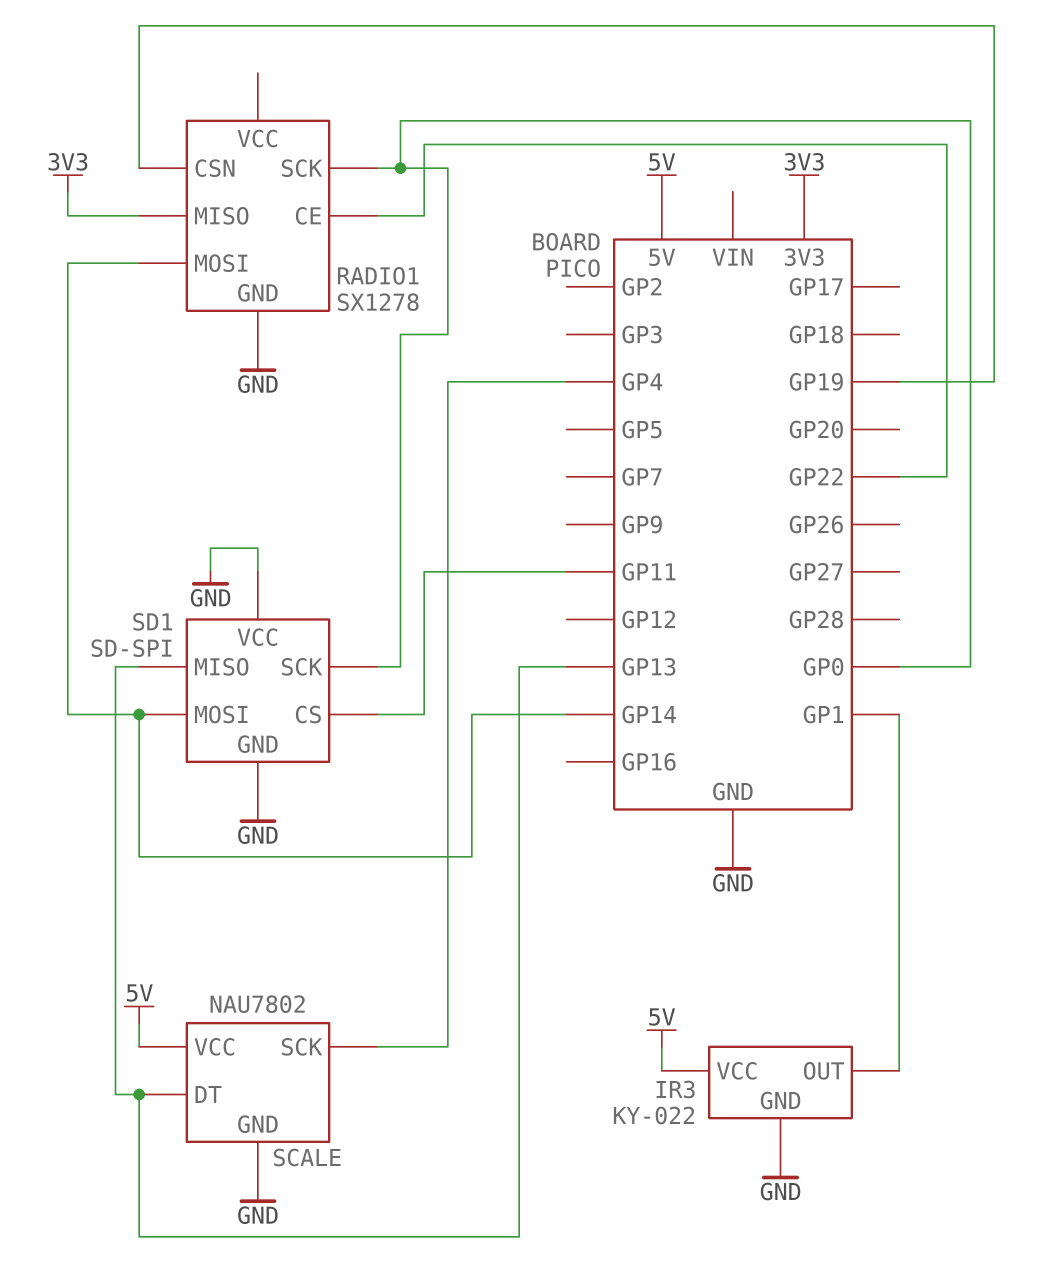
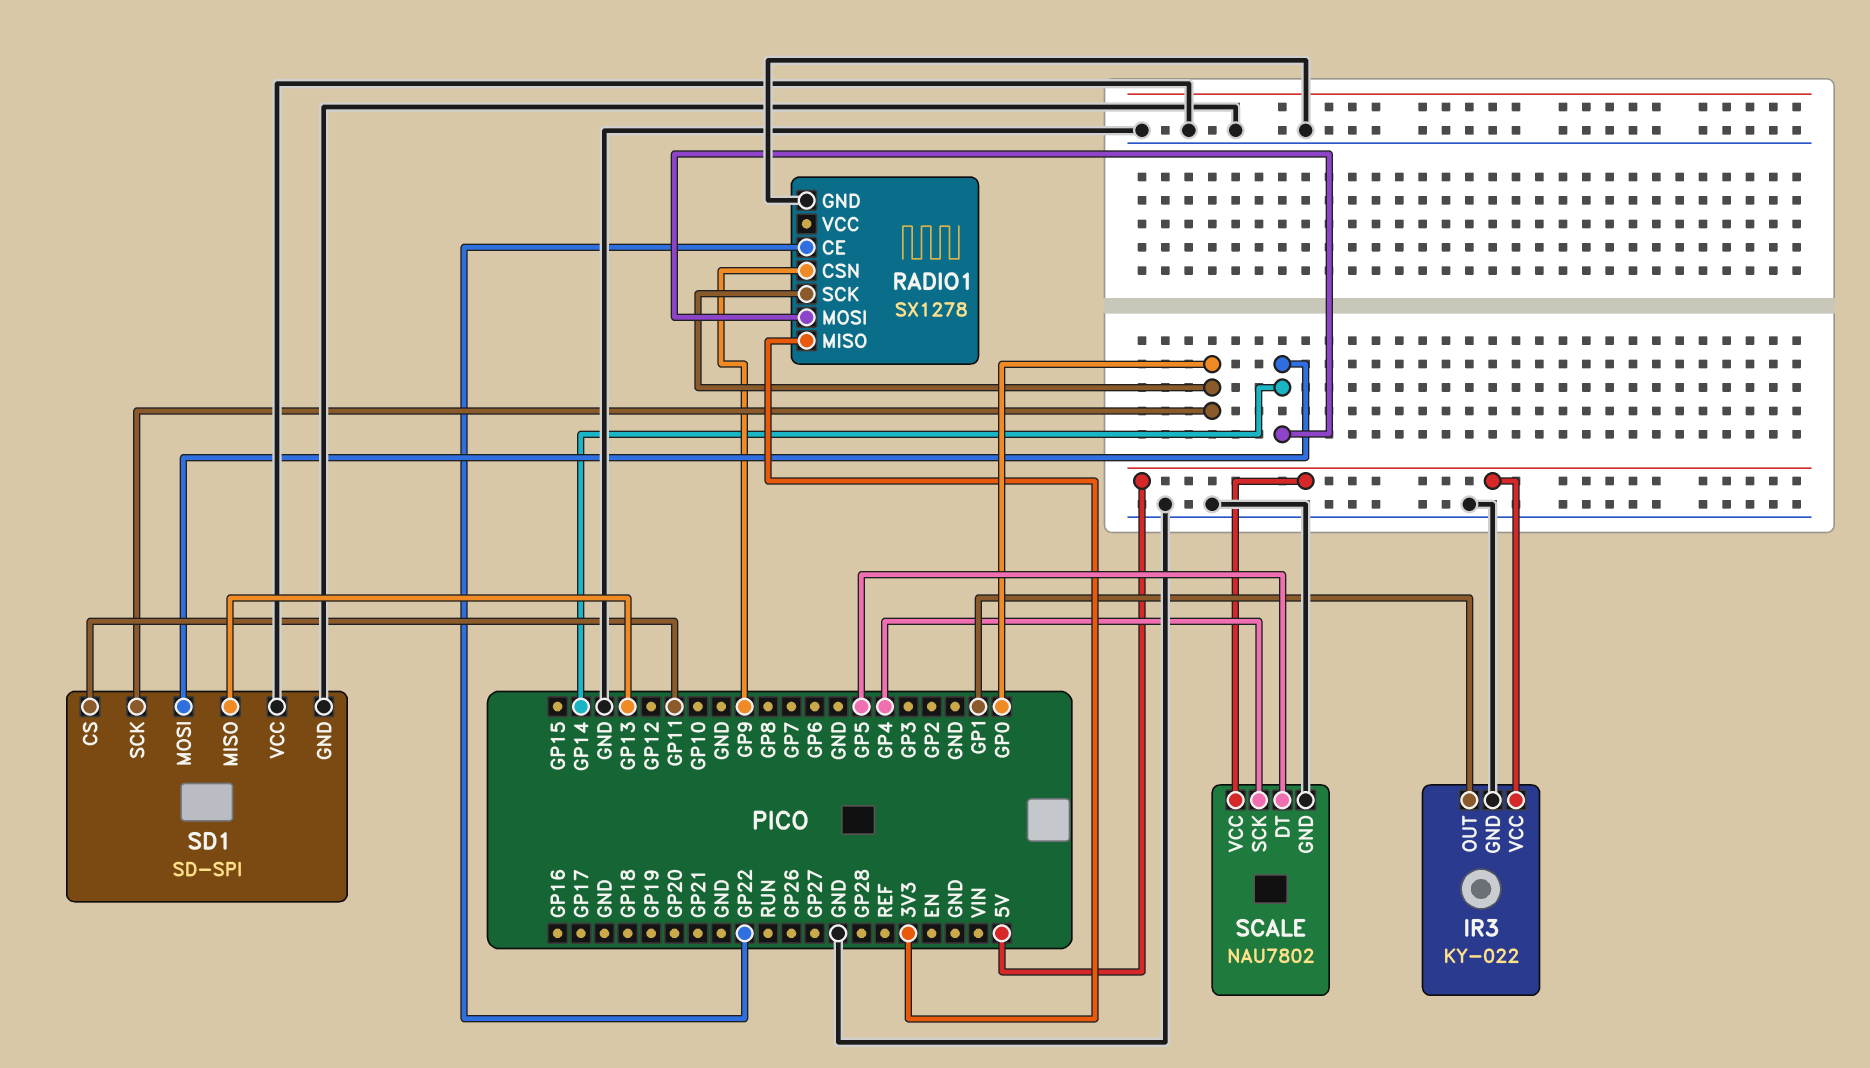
RADIO1 pin CSN: GP19 -> GP9
SCALE pin DT: GP13 -> GP5

